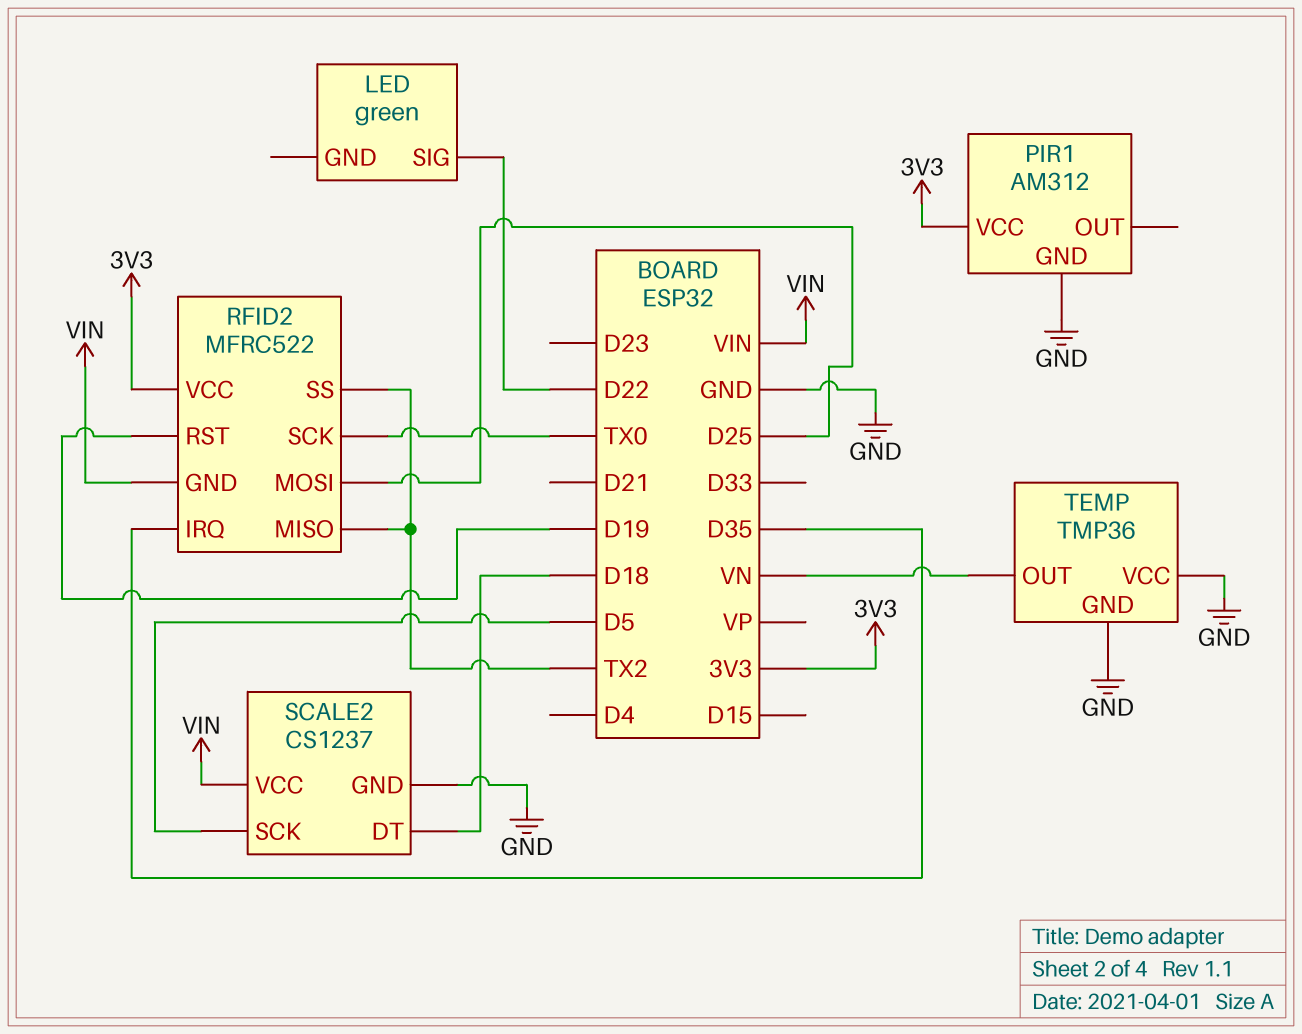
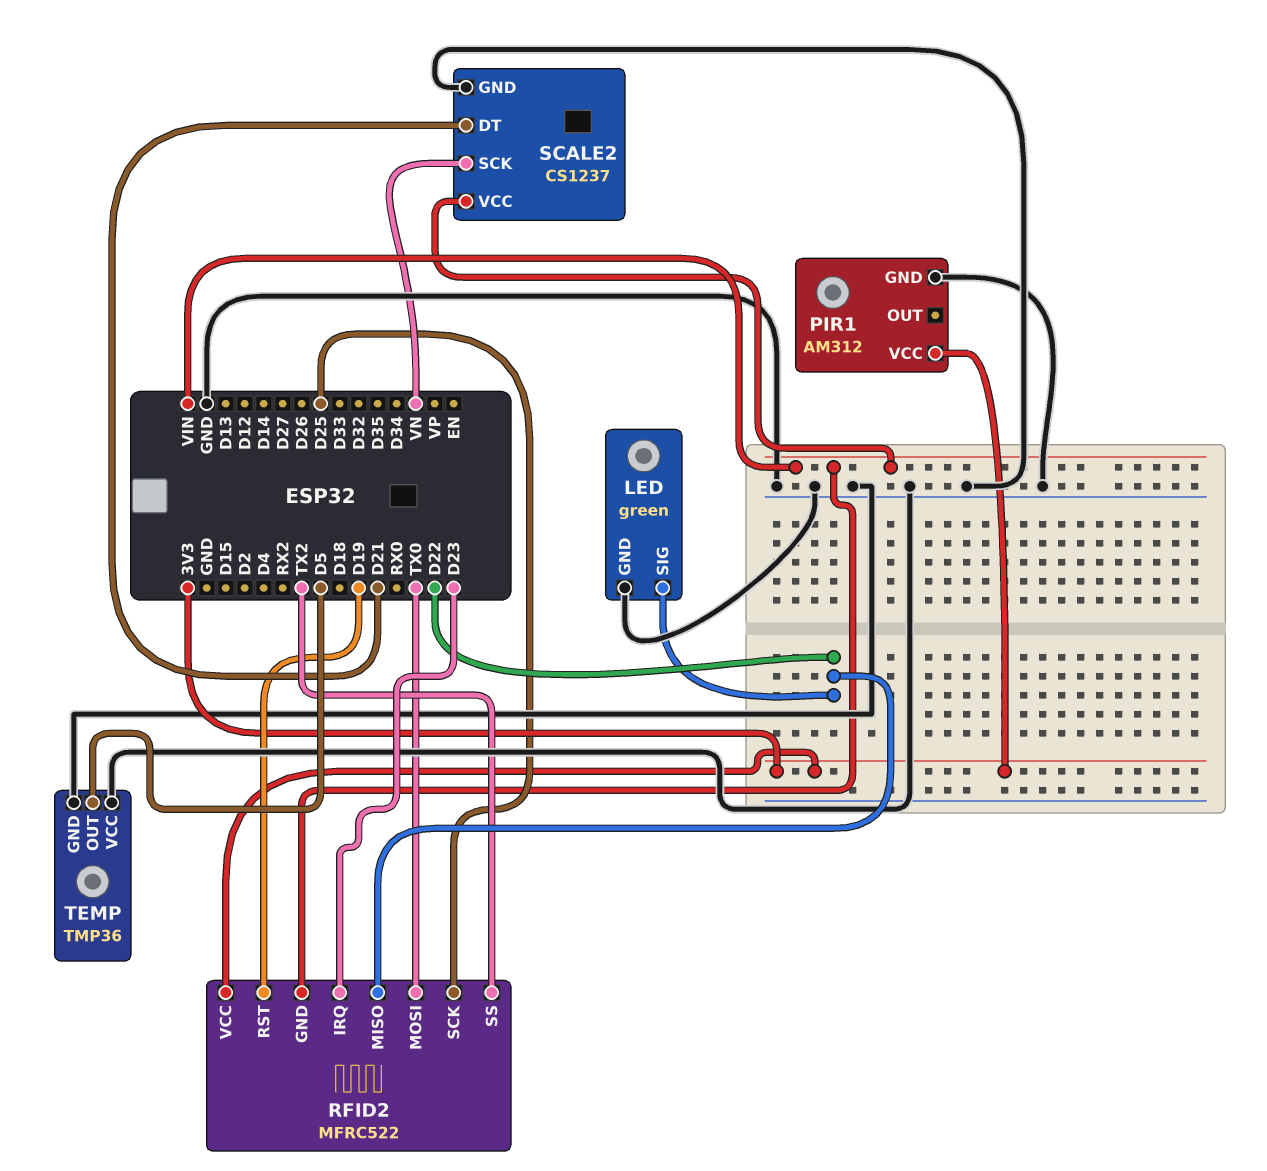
LED pin GND: none -> GND
RFID2 pin IRQ: D35 -> D23
RFID2 pin MISO: TX2 -> D22
RFID2 pin MOSI: D25 -> TX0
RFID2 pin SCK: TX0 -> D25
SCALE2 pin DT: D18 -> D21
SCALE2 pin SCK: D5 -> VN
TEMP pin OUT: VN -> D5

